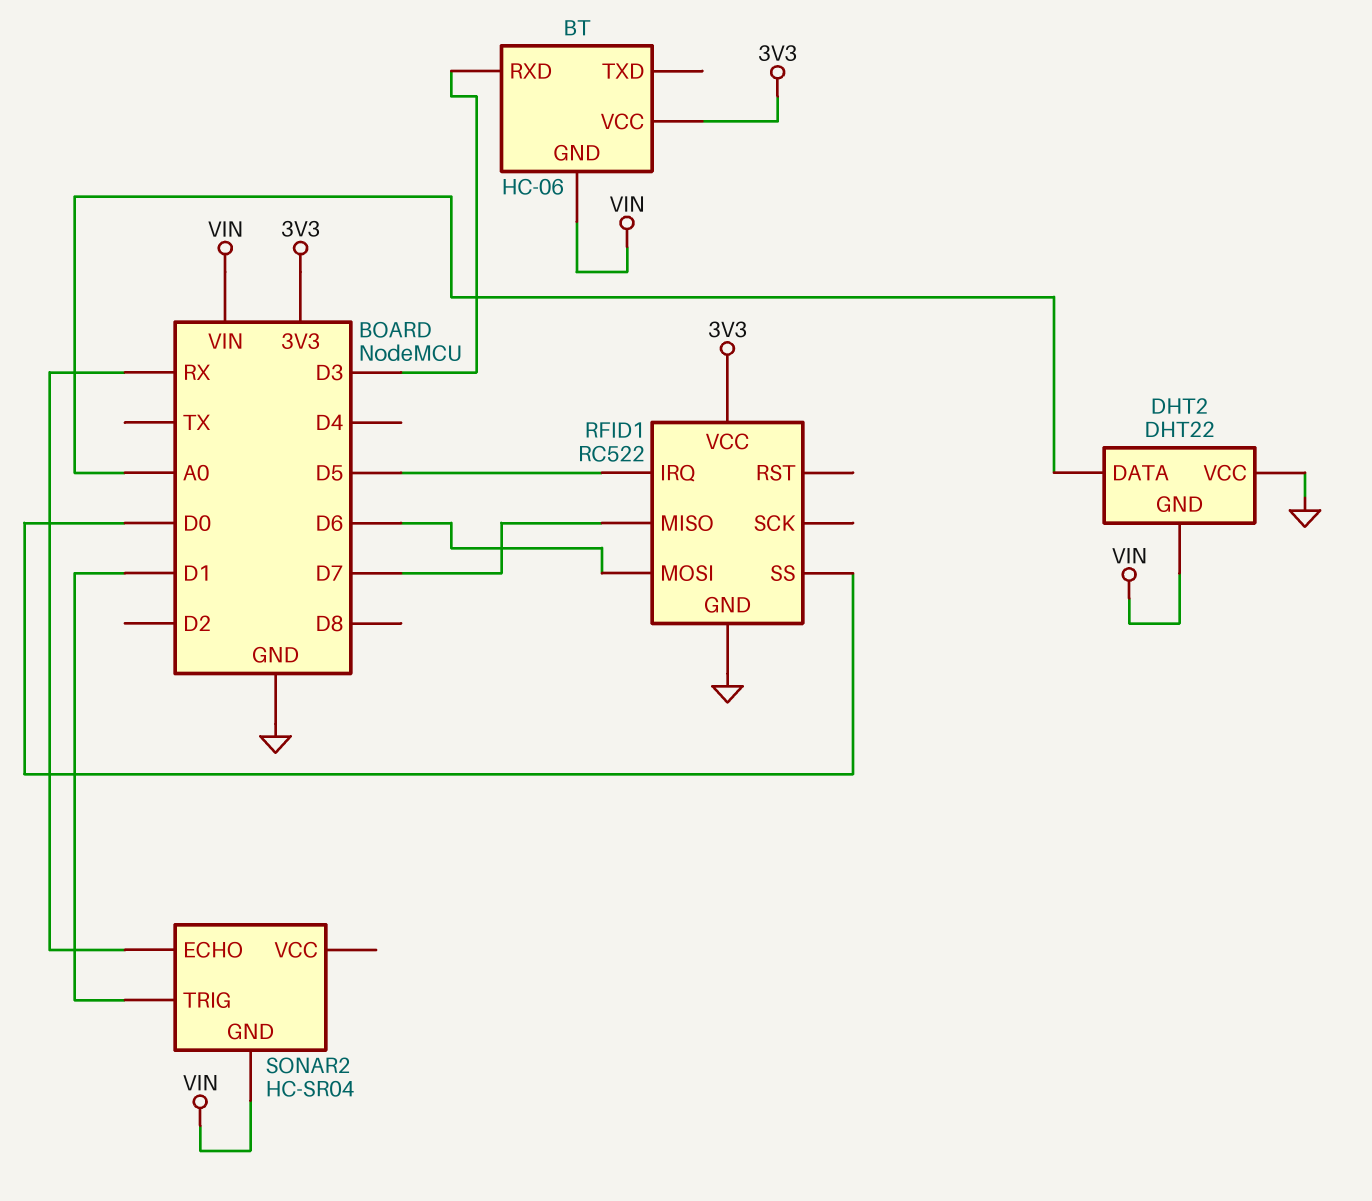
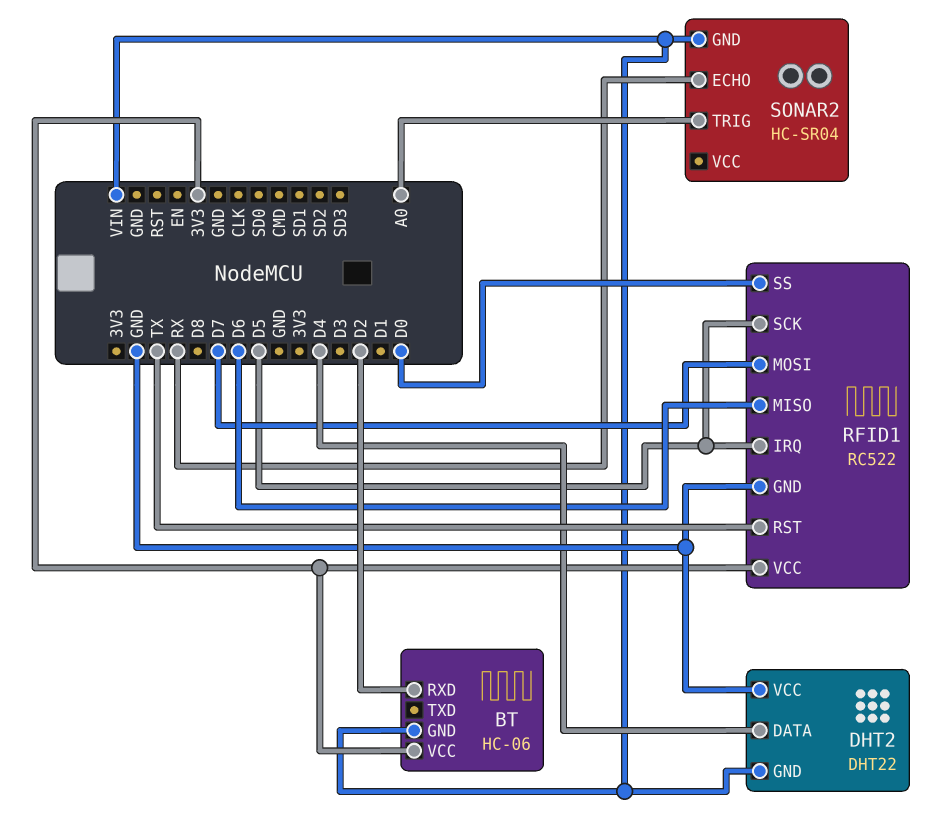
BT pin RXD: D3 -> D2
DHT2 pin DATA: A0 -> D4
RFID1 pin MISO: D7 -> D6
RFID1 pin MOSI: D6 -> D7
RFID1 pin RST: none -> TX
RFID1 pin SCK: none -> D5
SONAR2 pin TRIG: D1 -> A0

